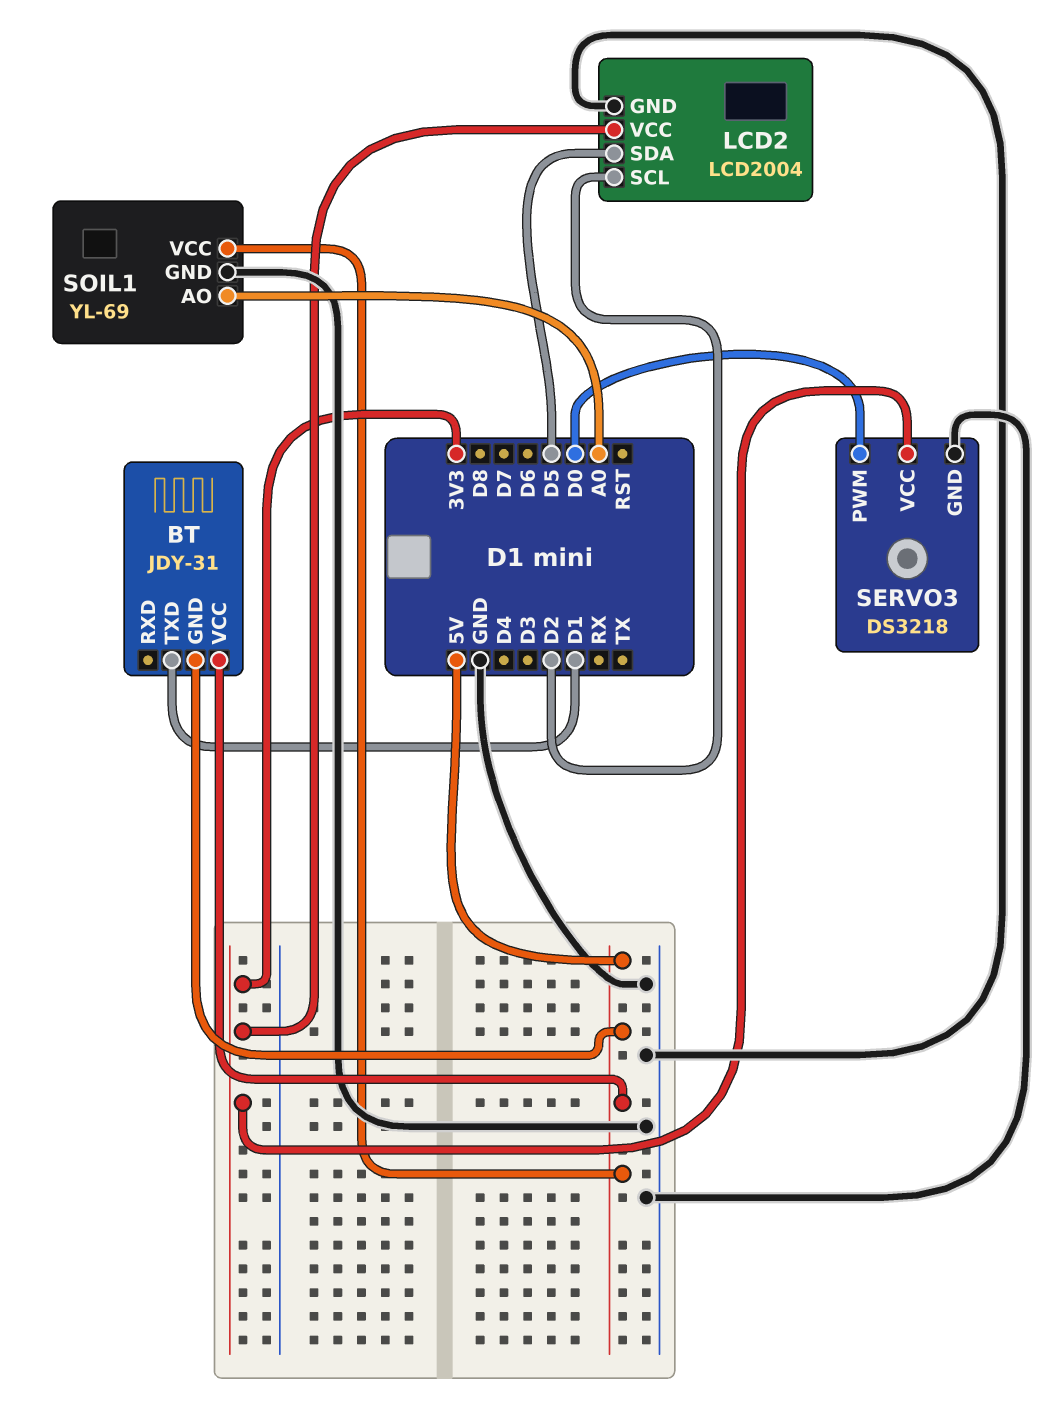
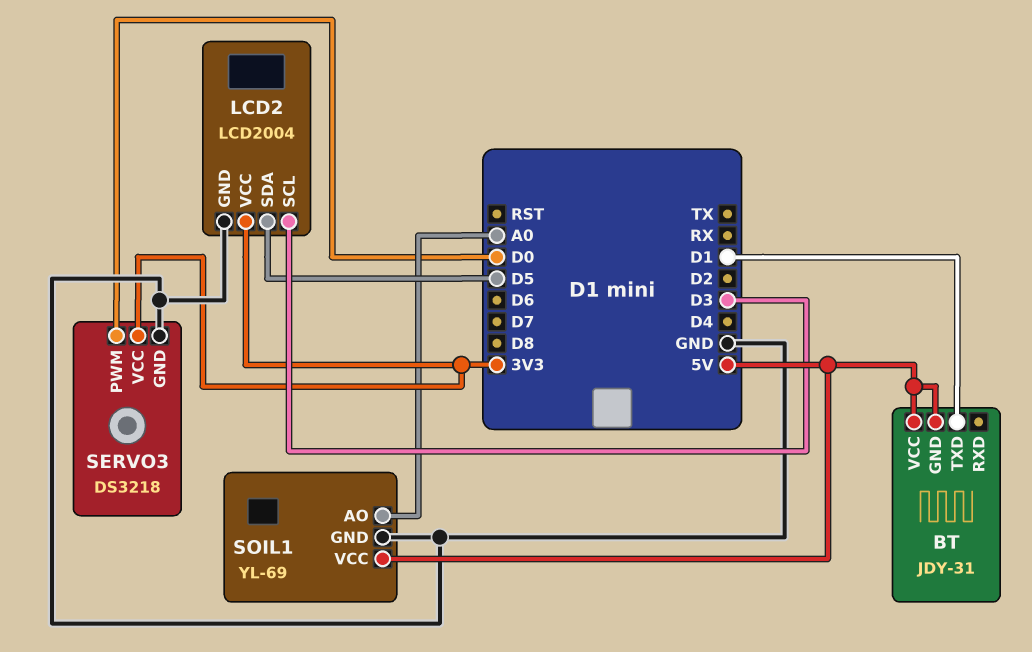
LCD2 pin SCL: D2 -> D3

